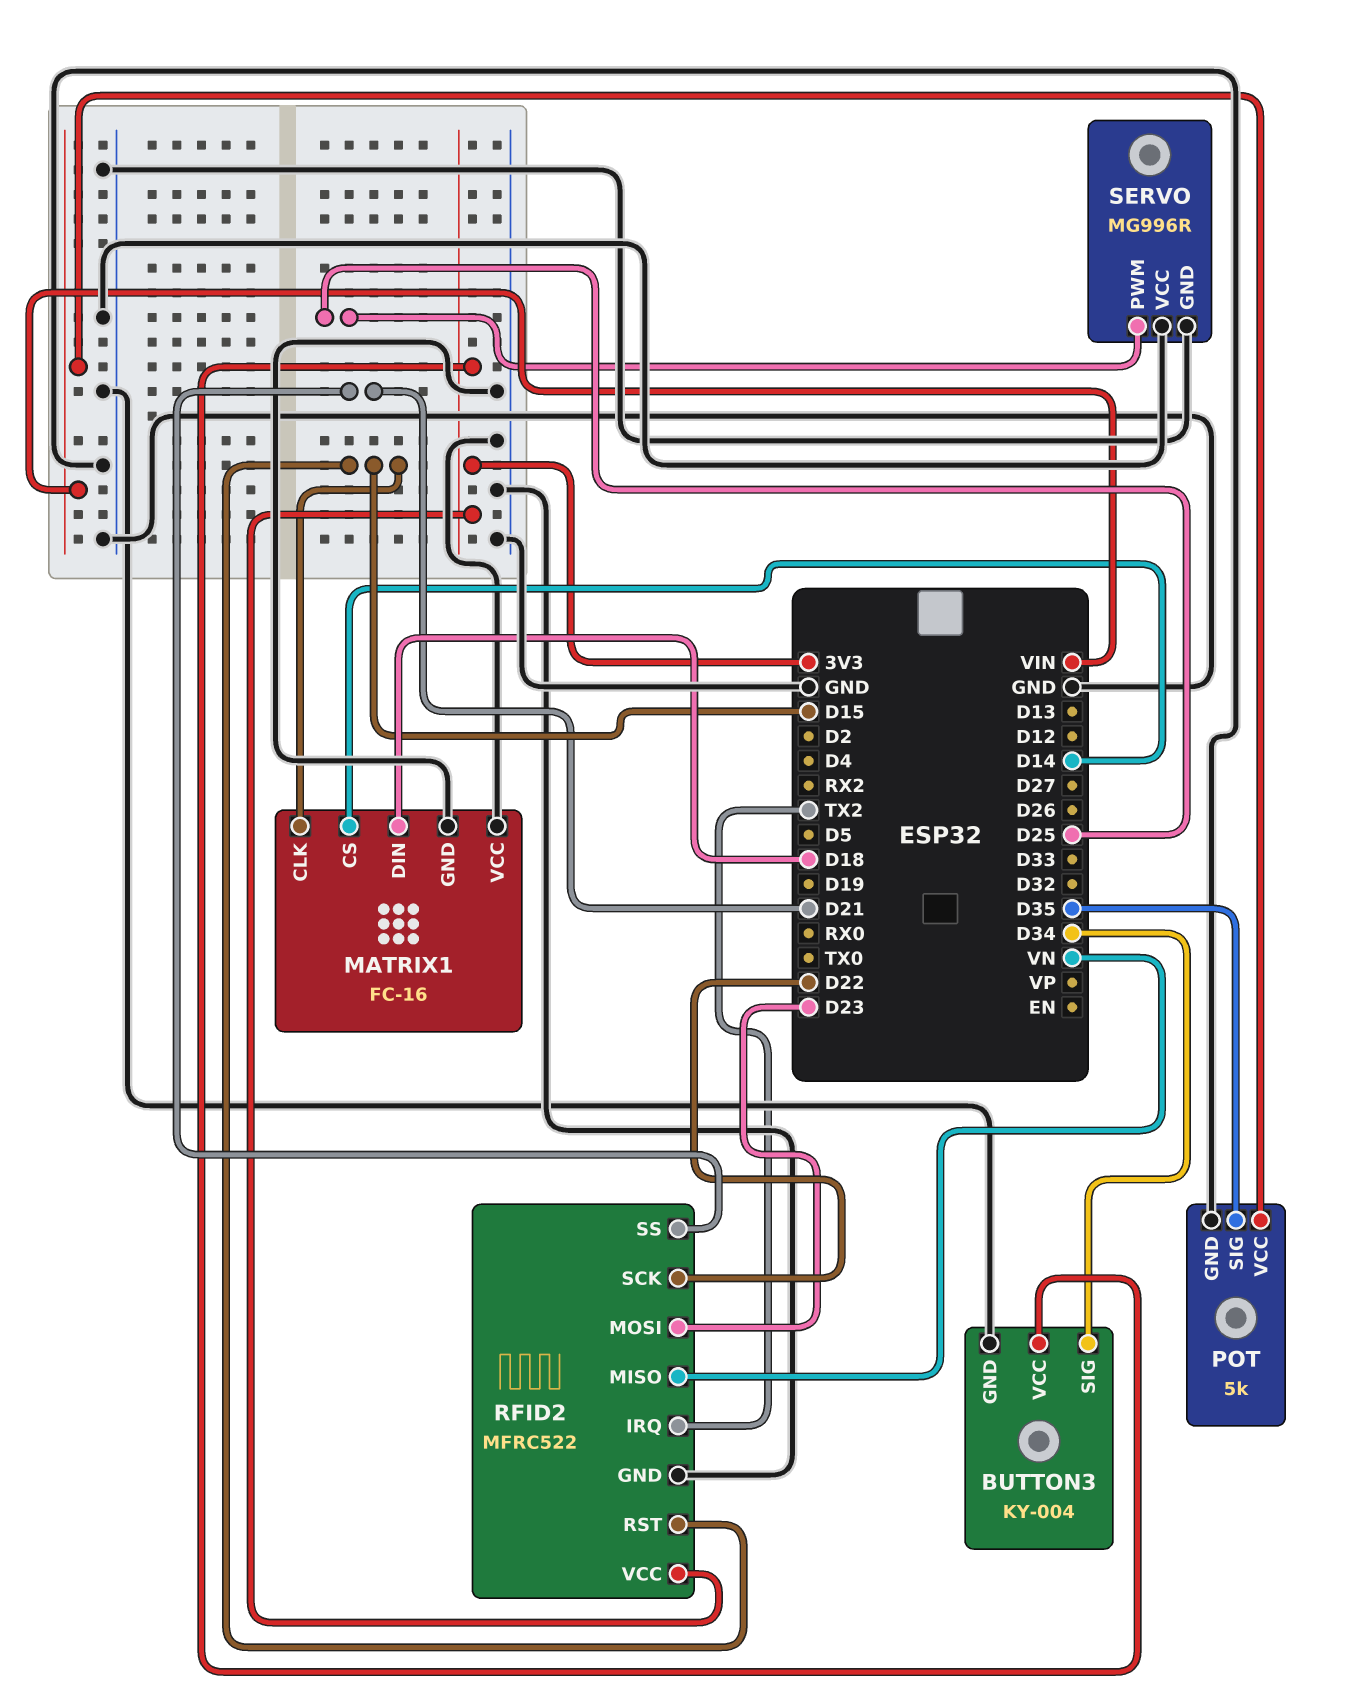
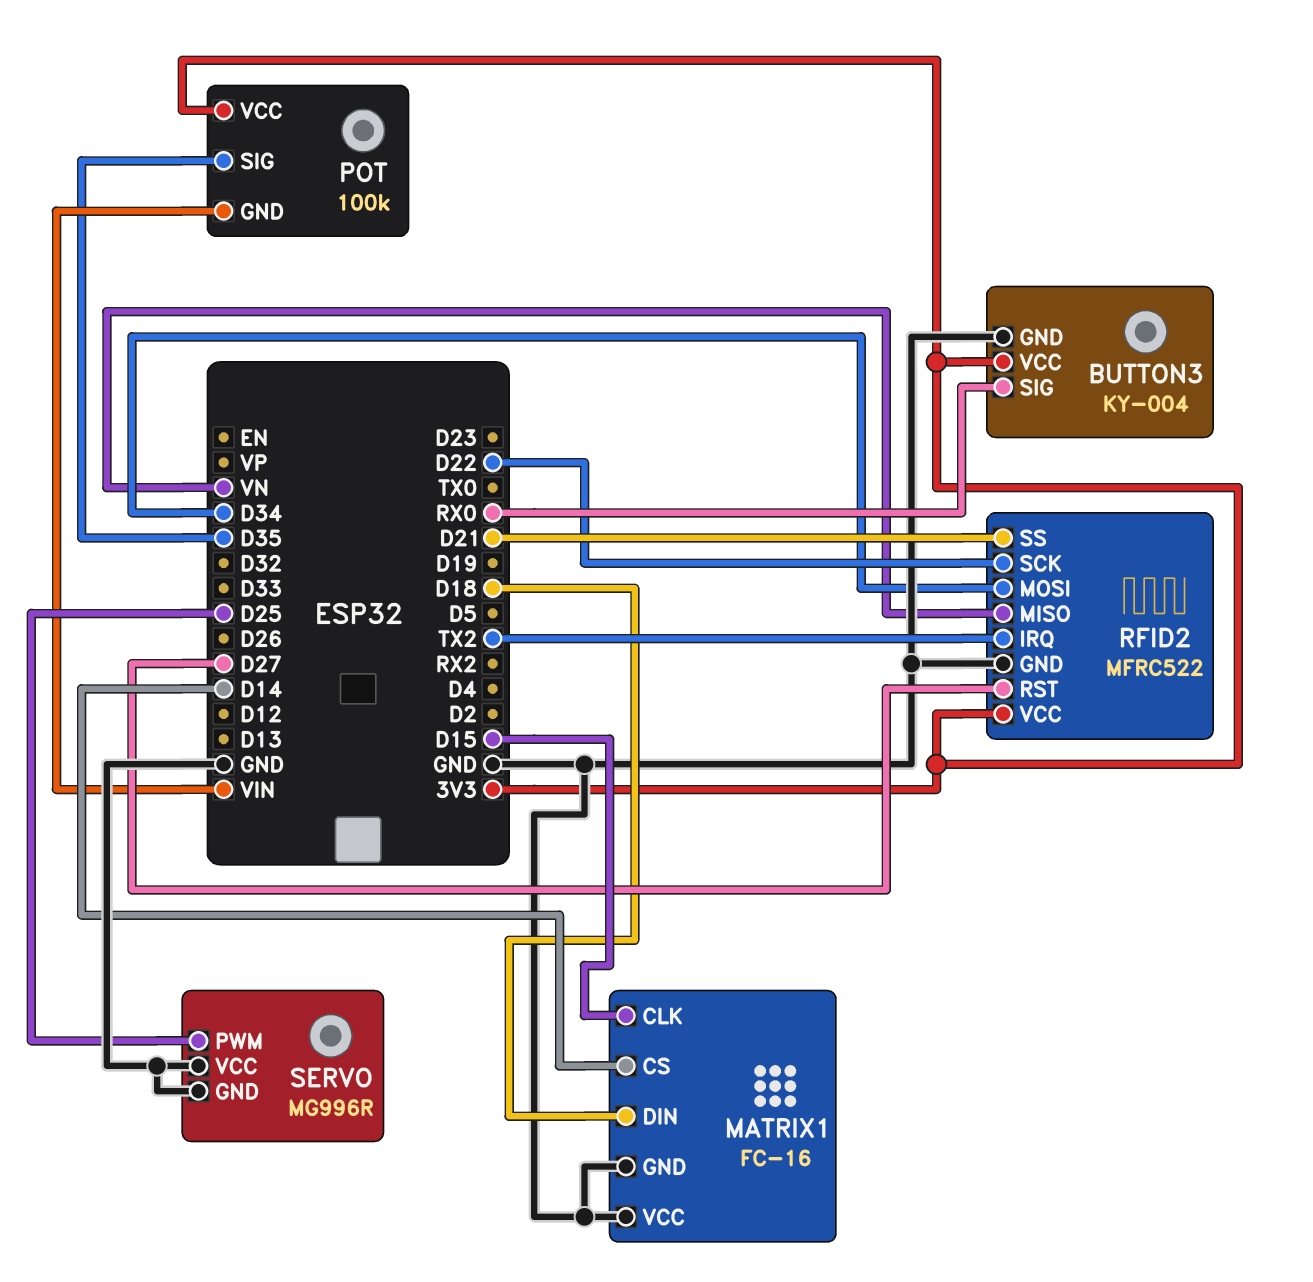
BUTTON3 pin SIG: D34 -> RX0
POT: 5k -> 100k
POT pin GND: GND -> VIN
POT pin VCC: VIN -> 3V3
RFID2 pin MOSI: D23 -> D34
RFID2 pin RST: D15 -> D27

